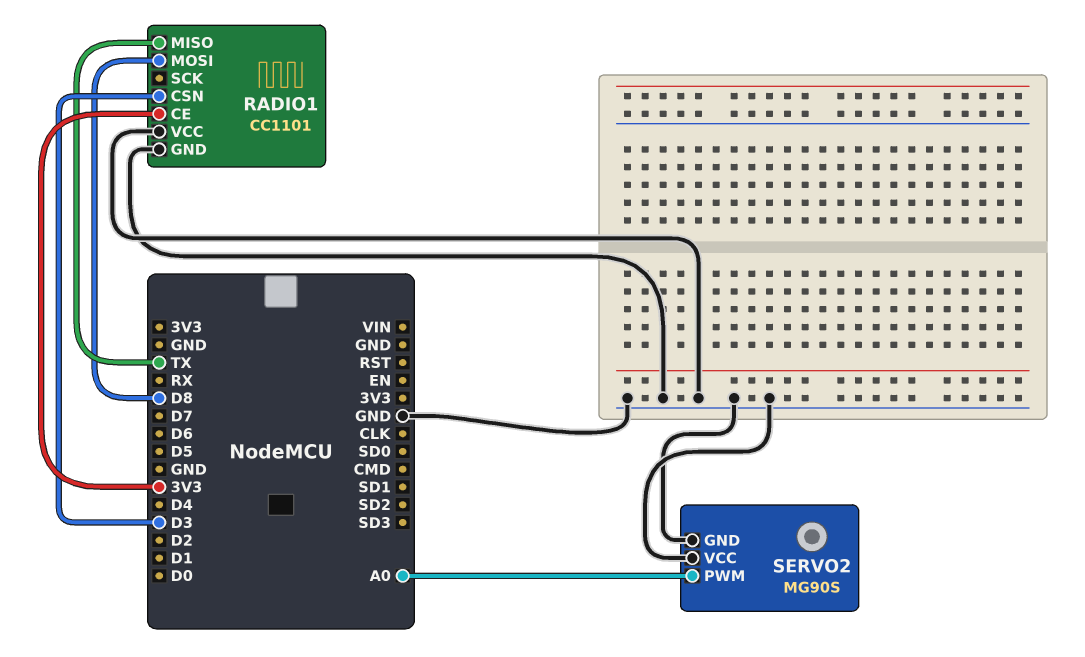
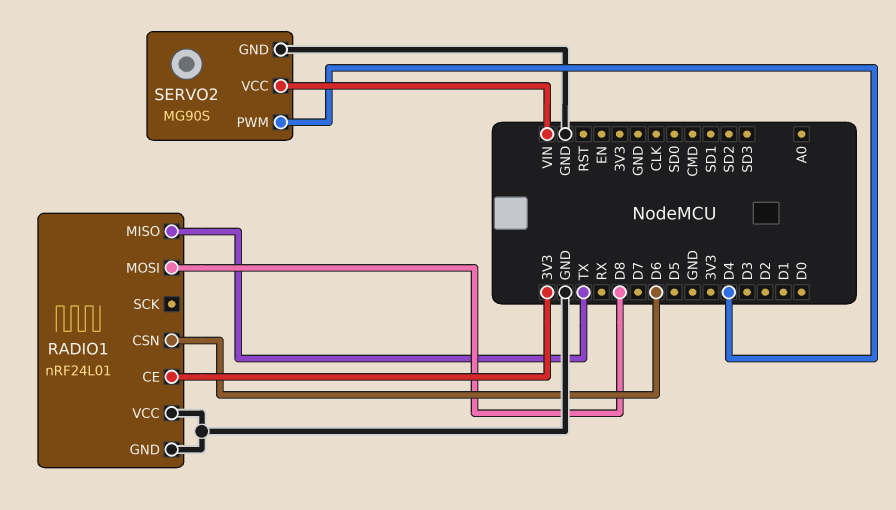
RADIO1: CC1101 -> nRF24L01
RADIO1 pin CSN: D3 -> D6
SERVO2 pin PWM: A0 -> D4
SERVO2 pin VCC: GND -> VIN

